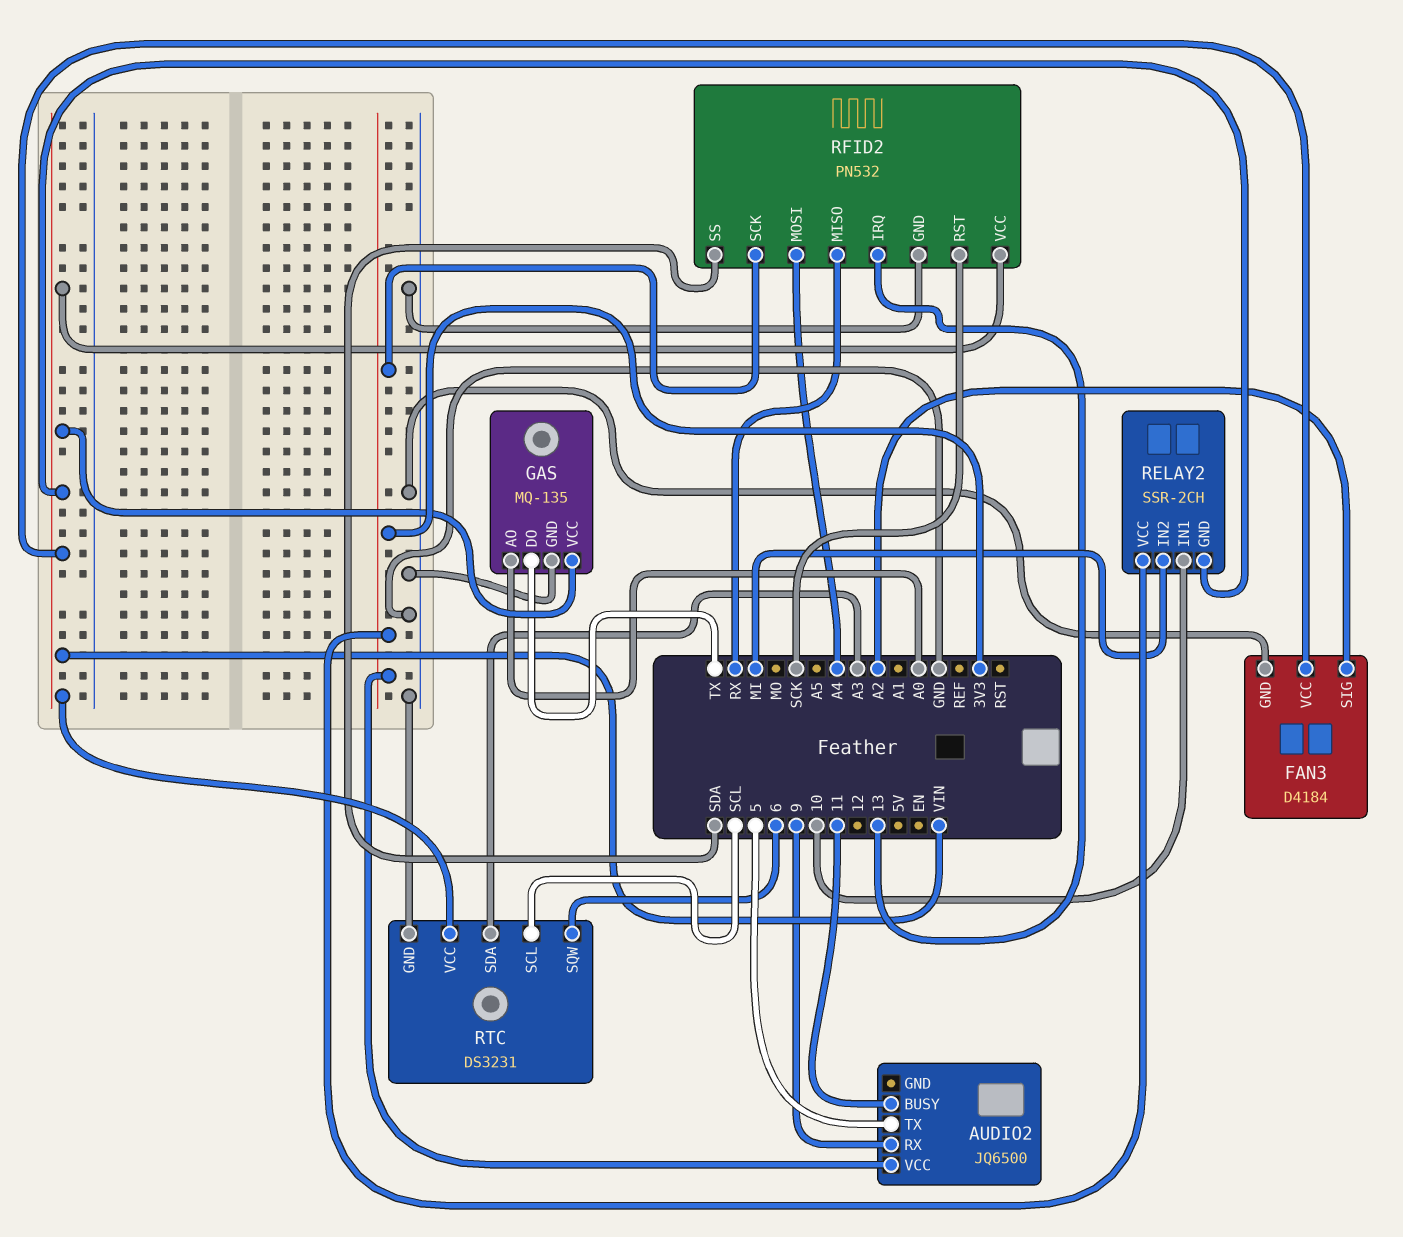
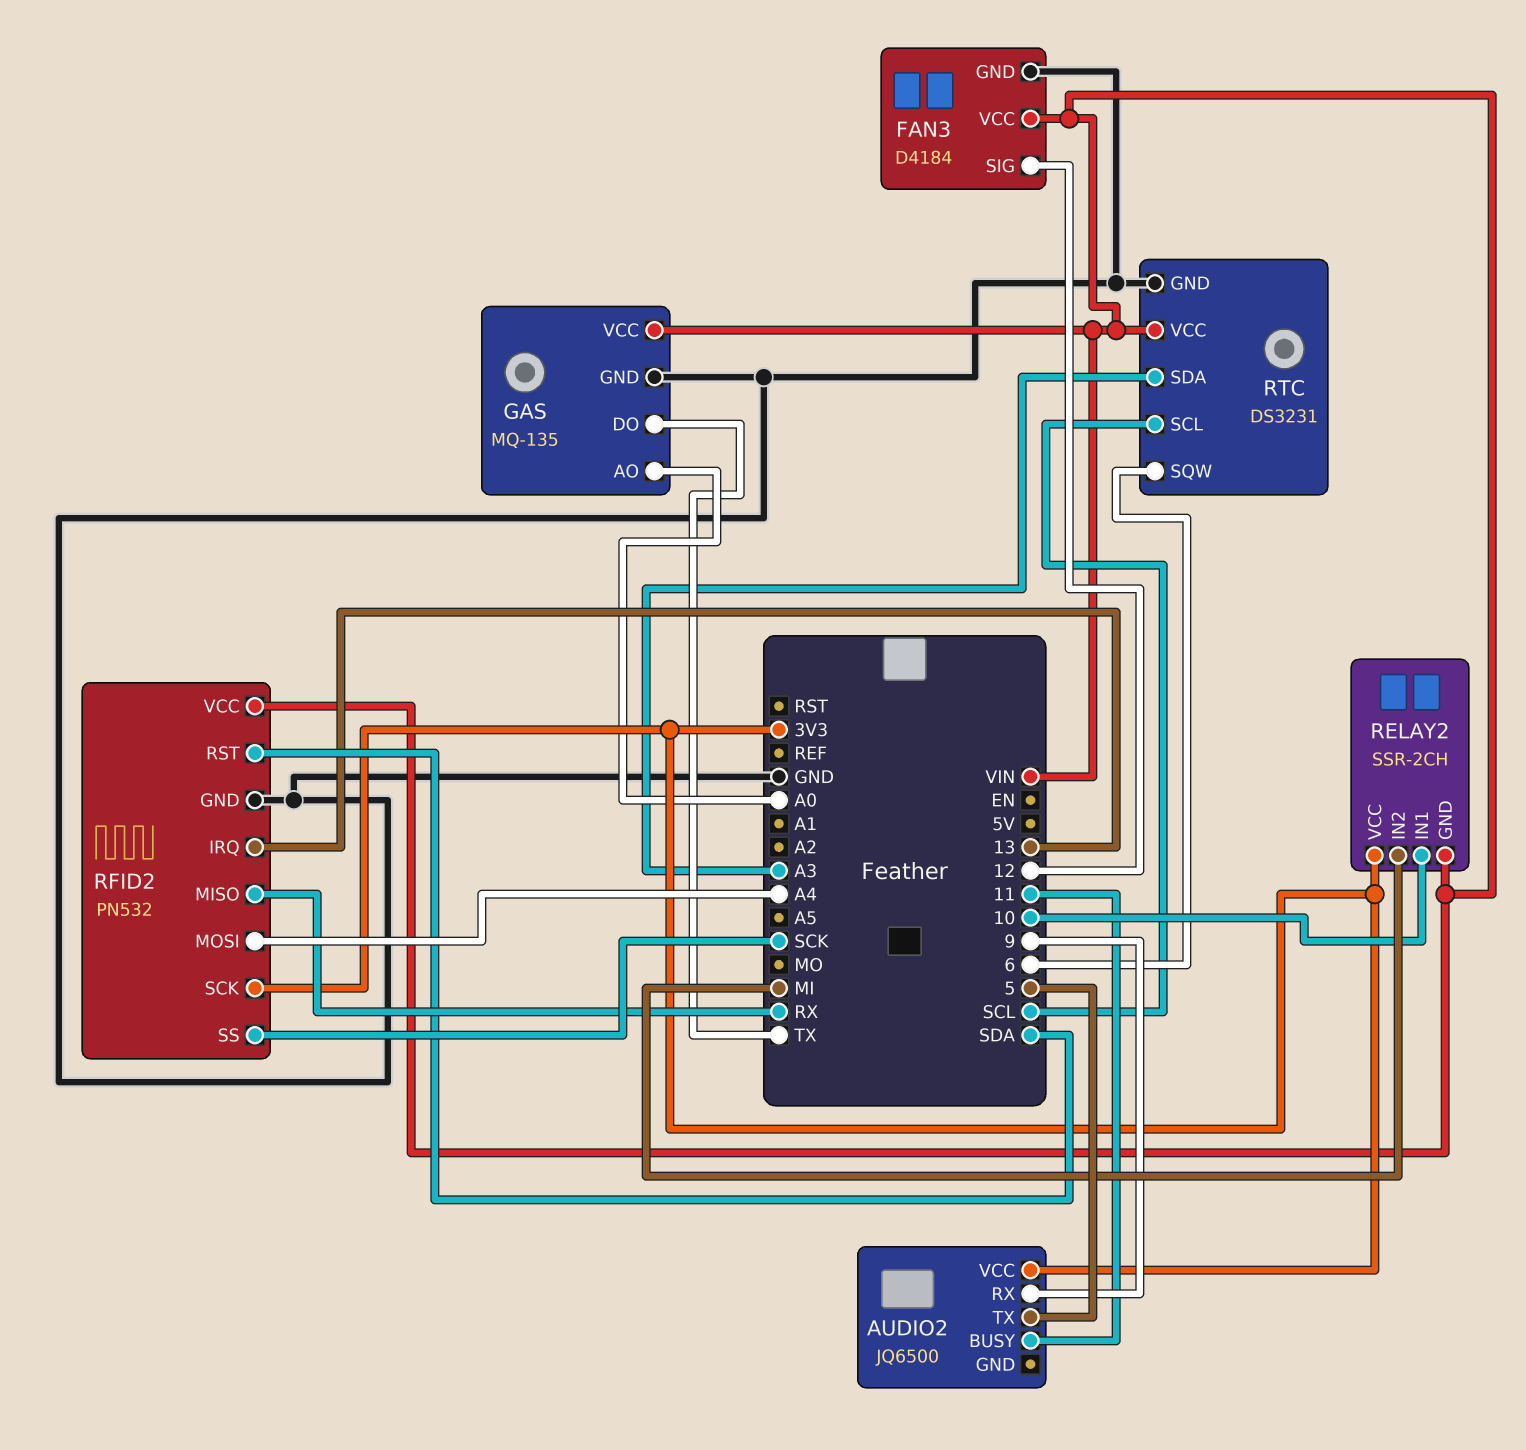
FAN3 pin SIG: A2 -> 12
RFID2 pin RST: SCK -> SDA
RFID2 pin SS: SDA -> SCK

